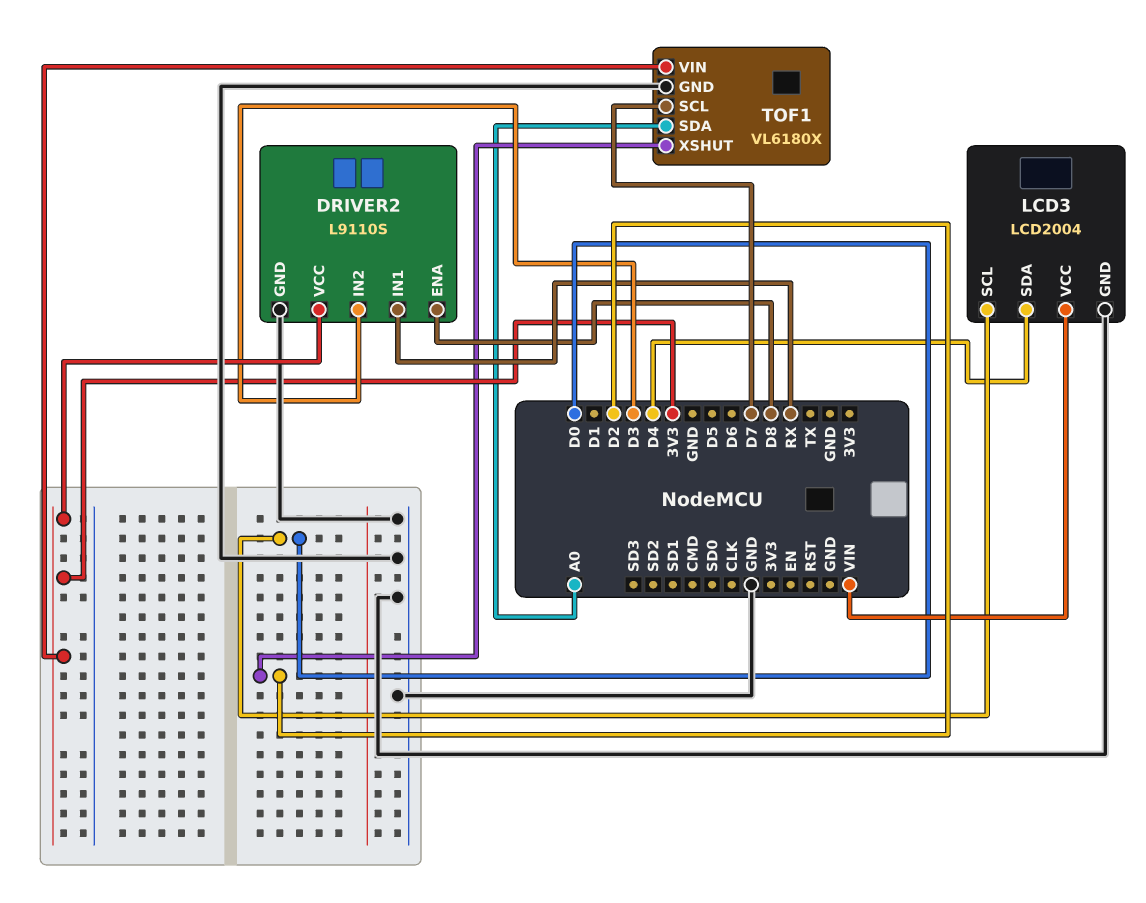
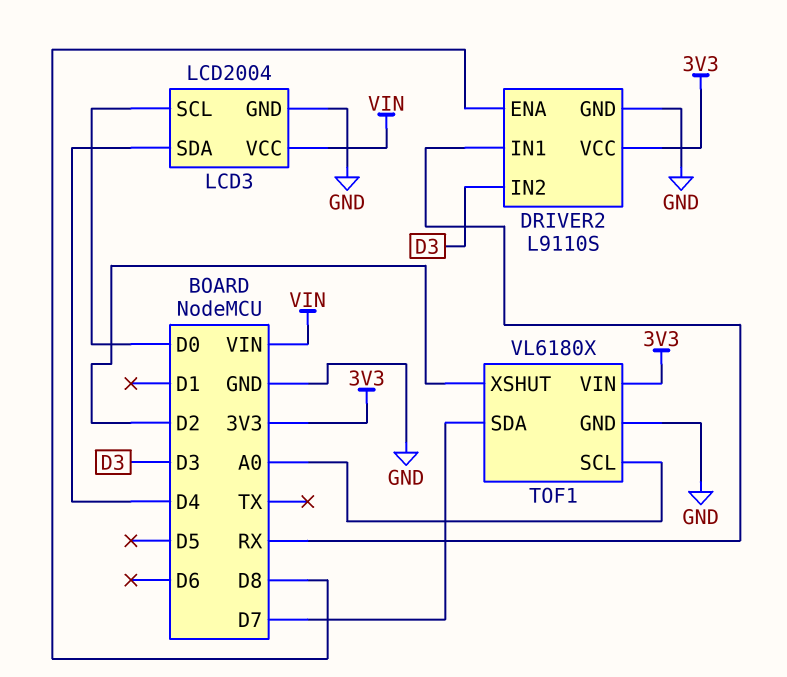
TOF1 pin SCL: D7 -> A0
TOF1 pin SDA: A0 -> D7

